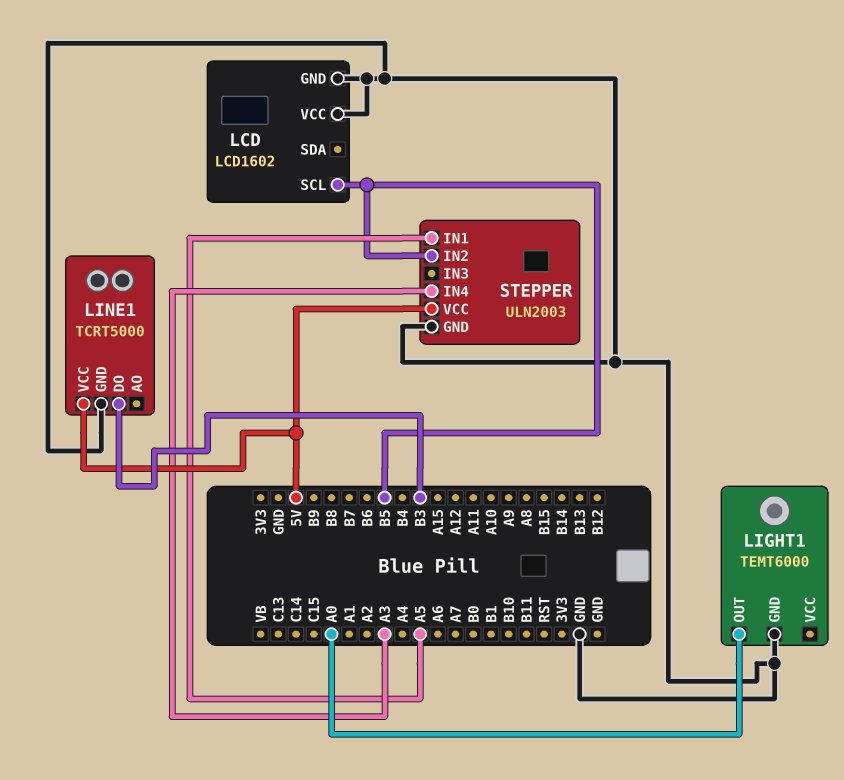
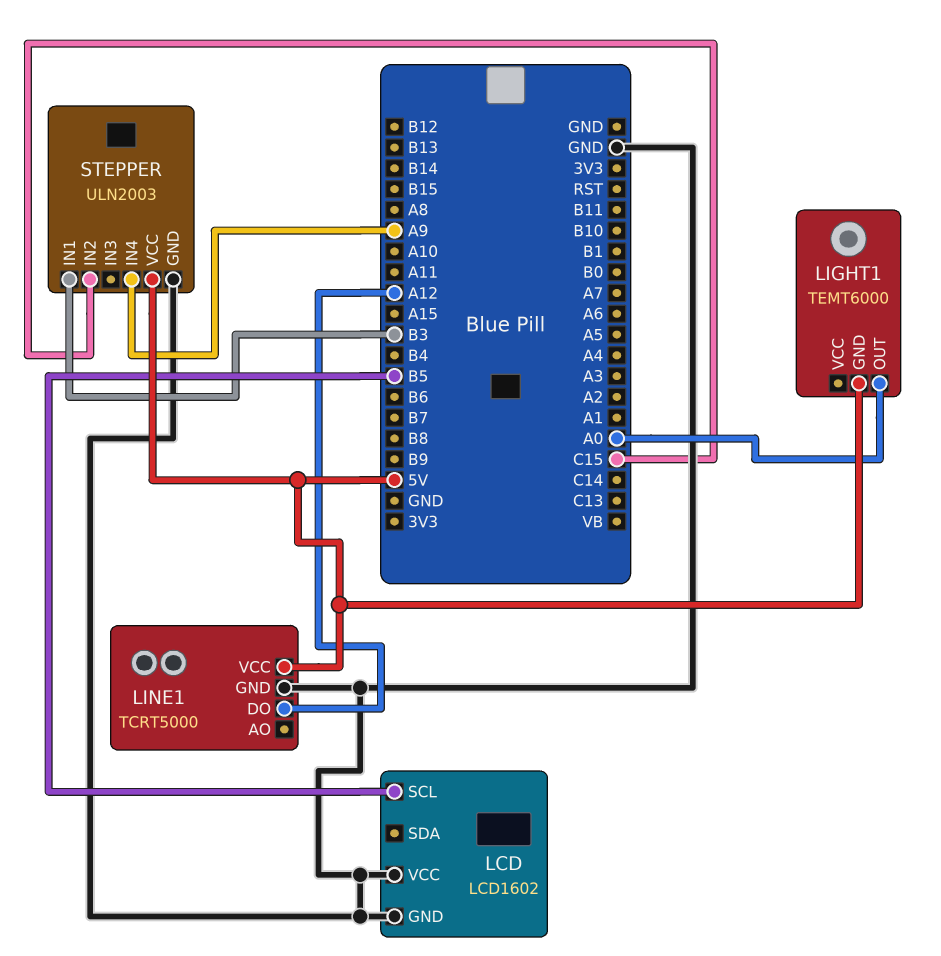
LIGHT1 pin GND: GND -> 5V
LINE1 pin DO: B3 -> A12
STEPPER pin IN1: A5 -> B3
STEPPER pin IN2: B5 -> C15
STEPPER pin IN4: A3 -> A9

